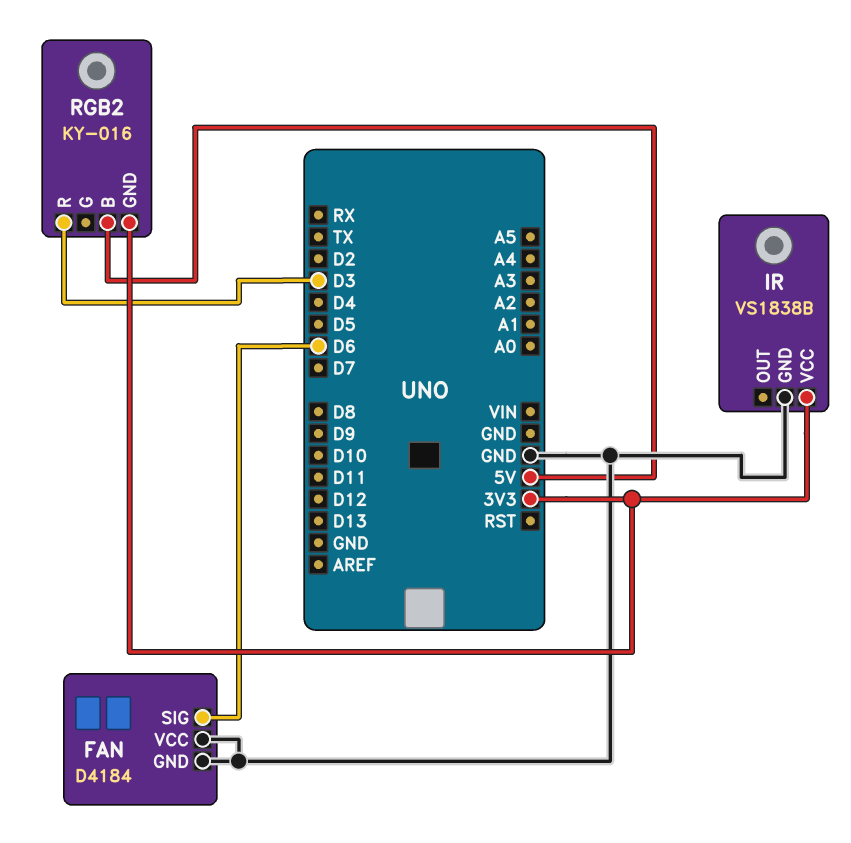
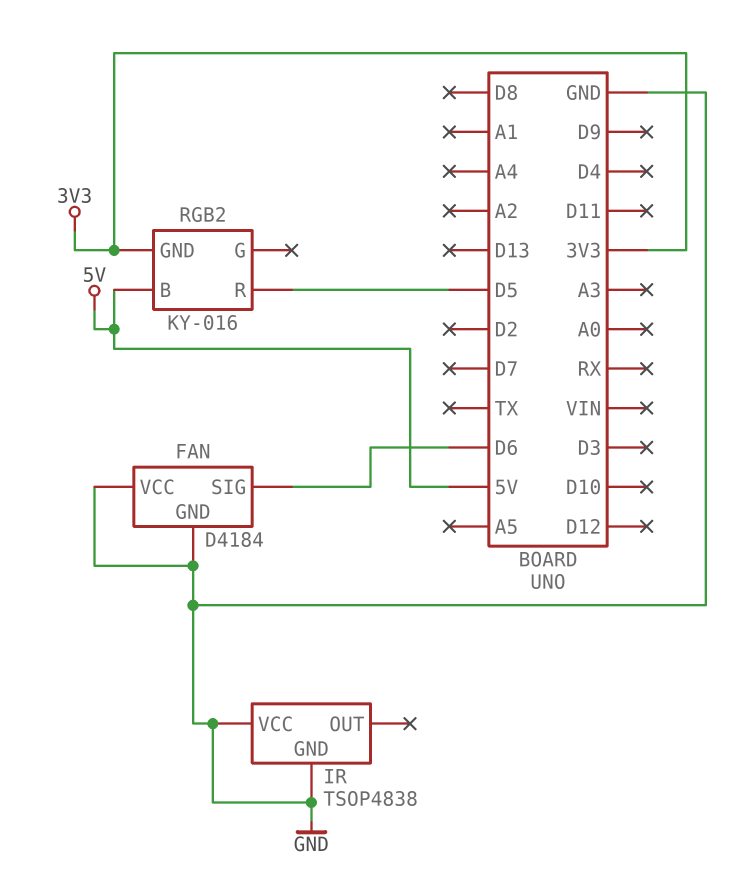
IR: VS1838B -> TSOP4838
IR pin VCC: 3V3 -> GND
RGB2 pin R: D3 -> D5

